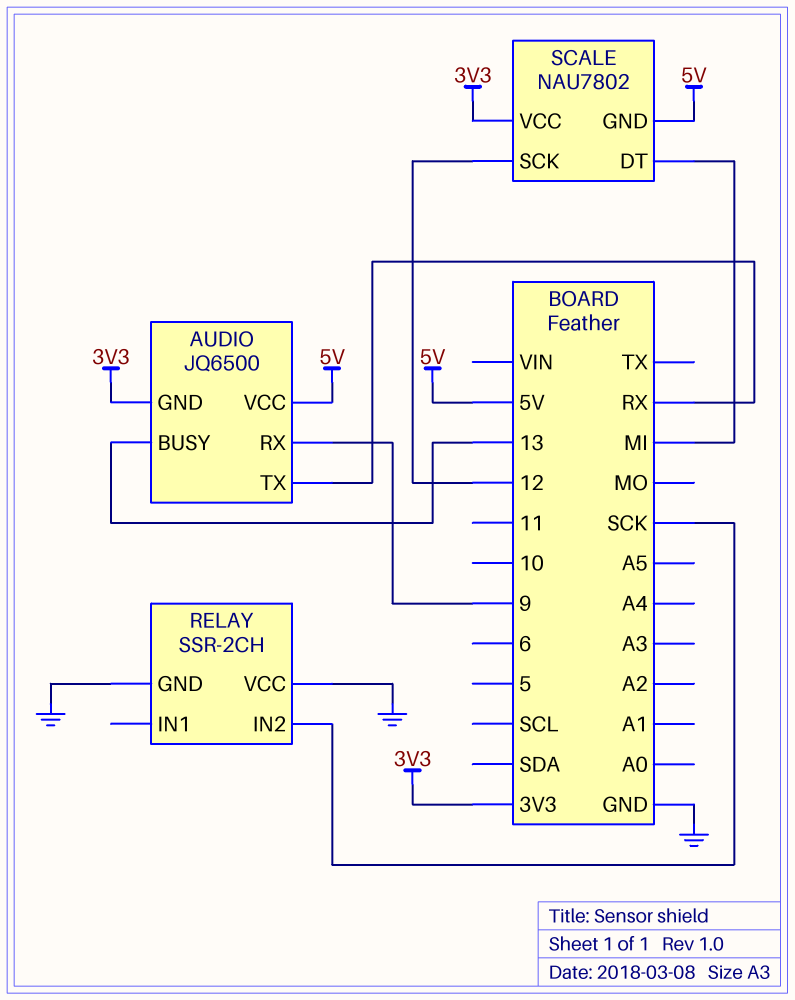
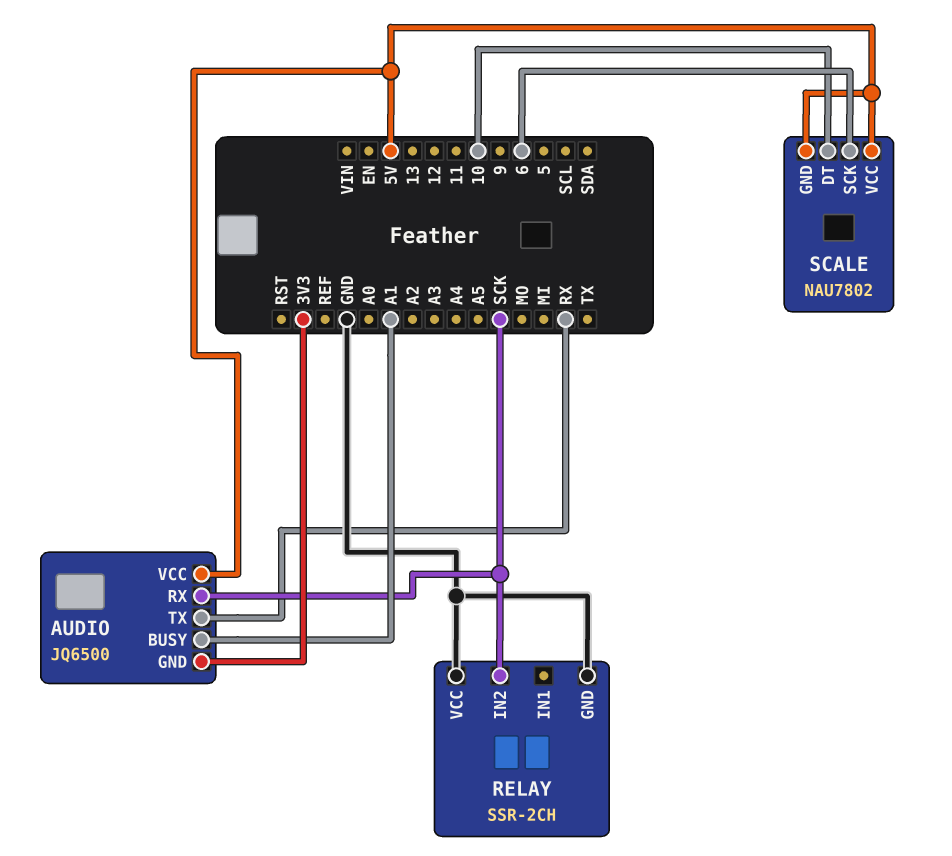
AUDIO pin BUSY: 13 -> A1
AUDIO pin RX: 9 -> SCK
SCALE pin DT: MI -> 10
SCALE pin SCK: 12 -> 6
SCALE pin VCC: 3V3 -> 5V

